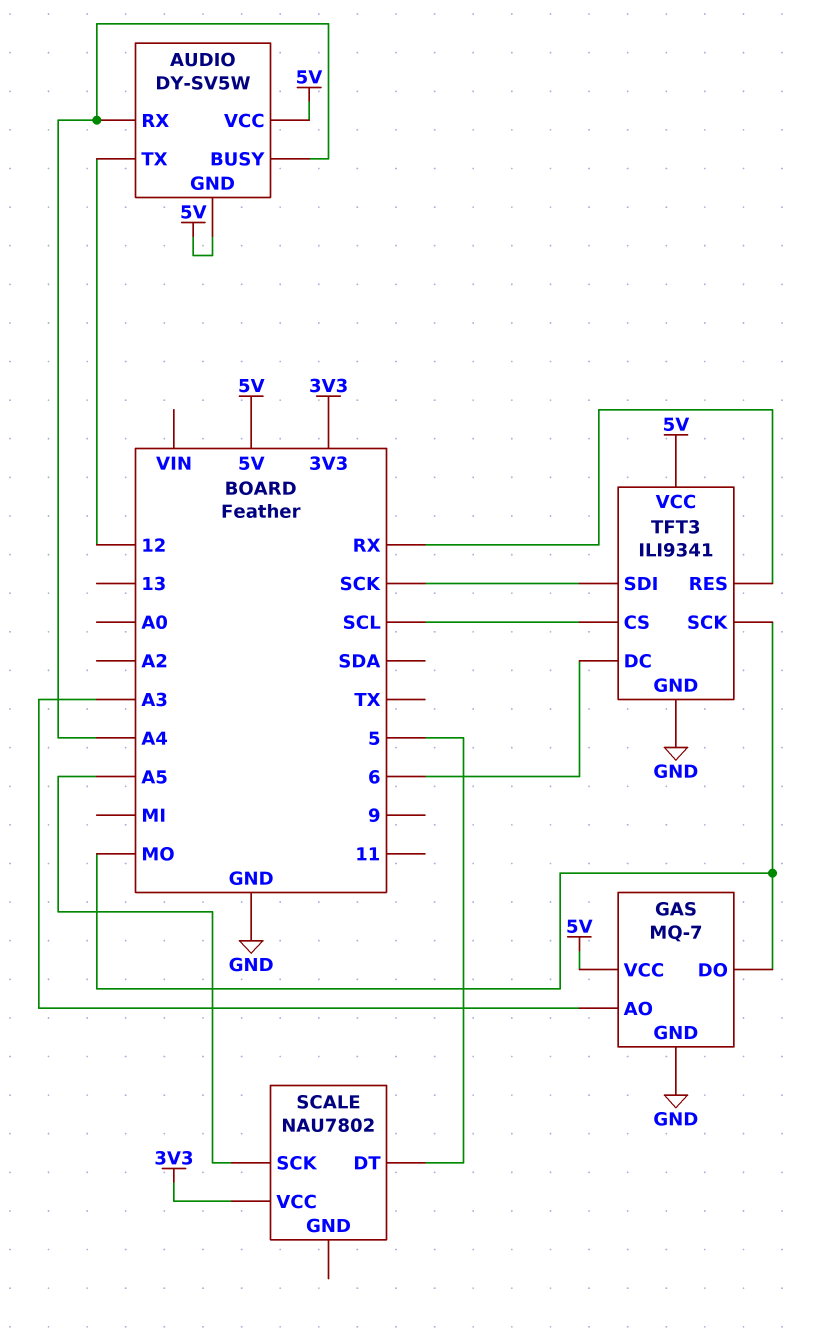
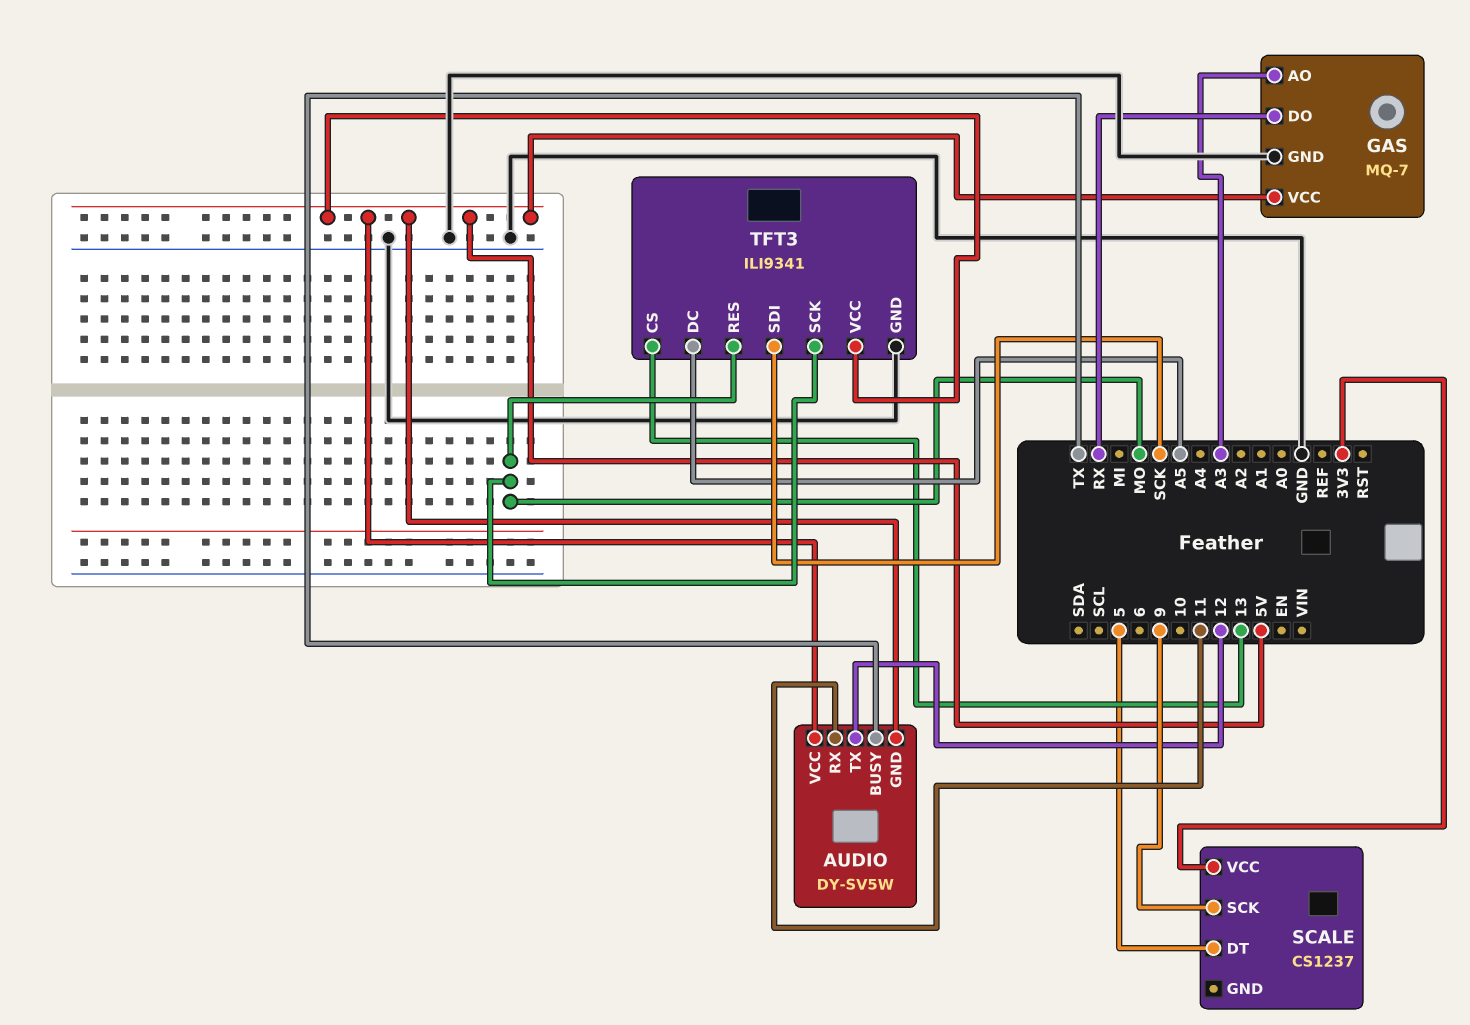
AUDIO pin BUSY: A4 -> TX
AUDIO pin RX: A4 -> 11
GAS pin DO: MO -> RX
SCALE: NAU7802 -> CS1237
SCALE pin SCK: A5 -> 9
TFT3 pin CS: SCL -> 13
TFT3 pin DC: 6 -> A5
TFT3 pin RES: RX -> MO

